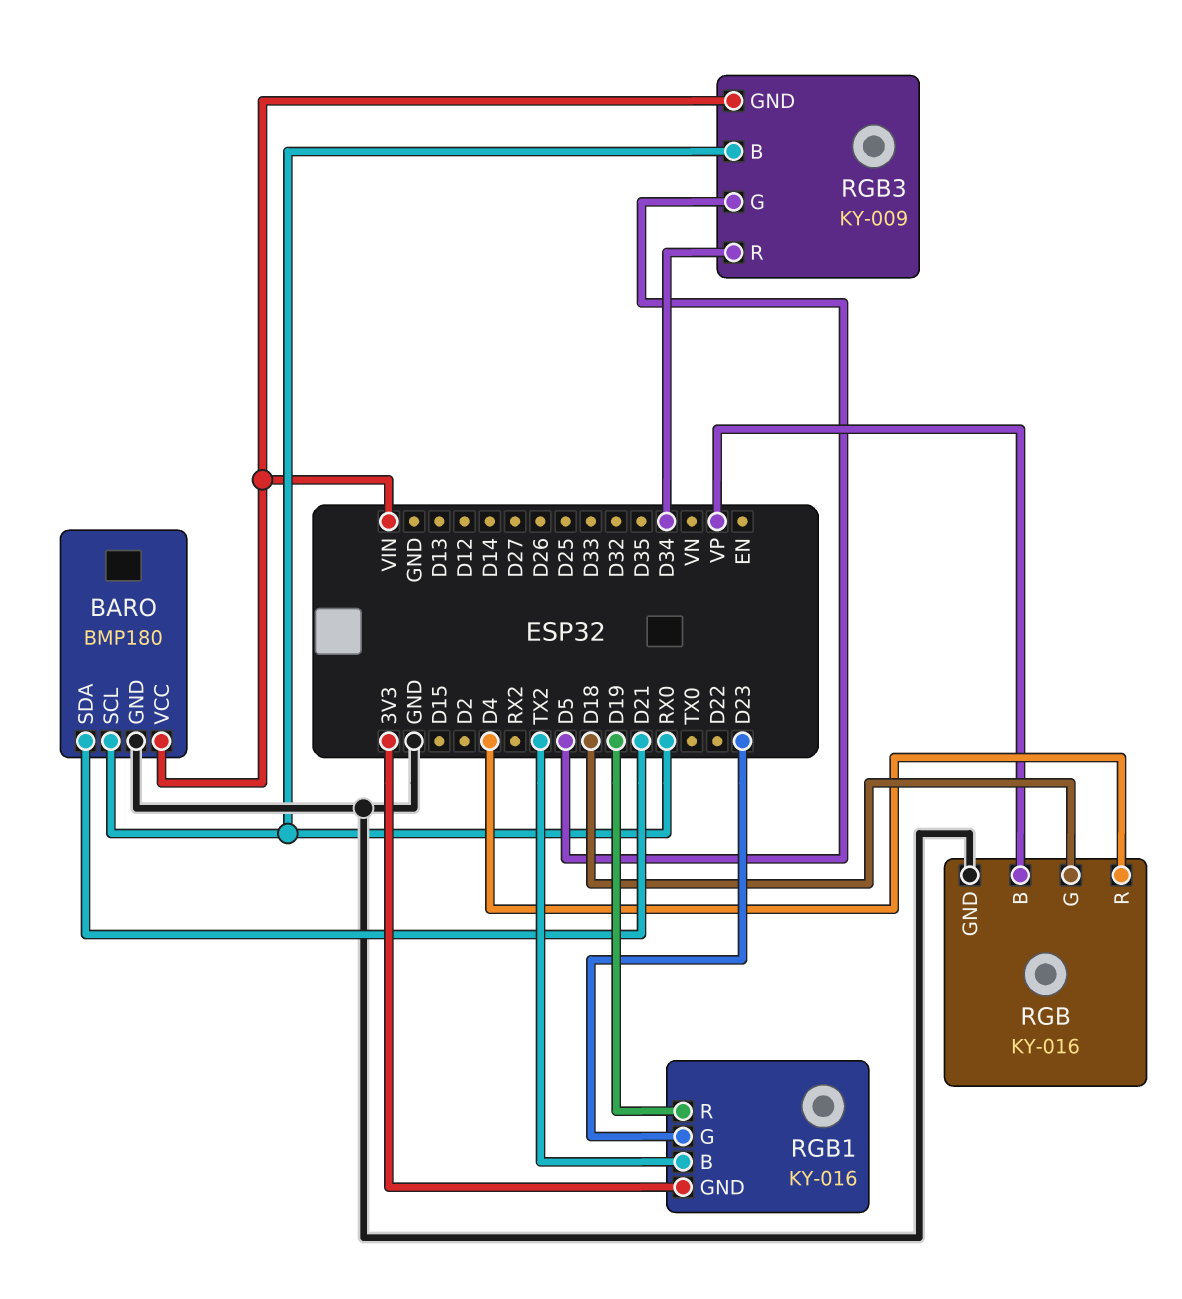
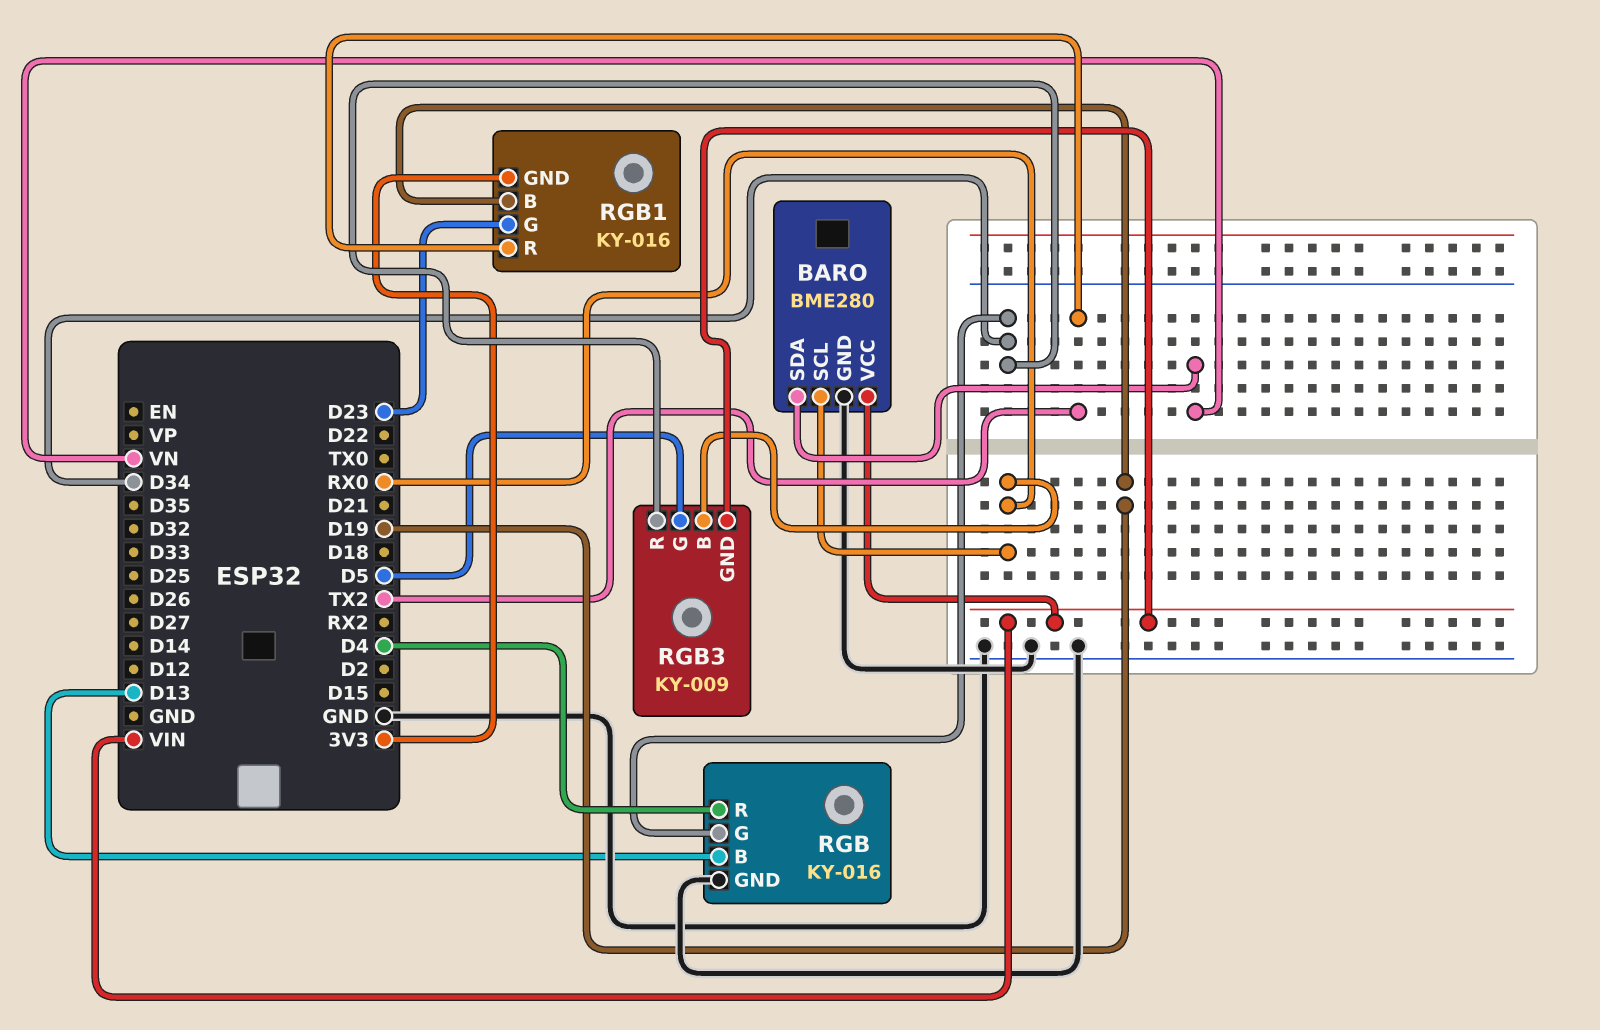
BARO: BMP180 -> BME280
BARO pin SDA: D21 -> VN
RGB pin B: VP -> D13
RGB pin G: D18 -> D34
RGB1 pin B: TX2 -> D19
RGB1 pin R: D19 -> TX2

